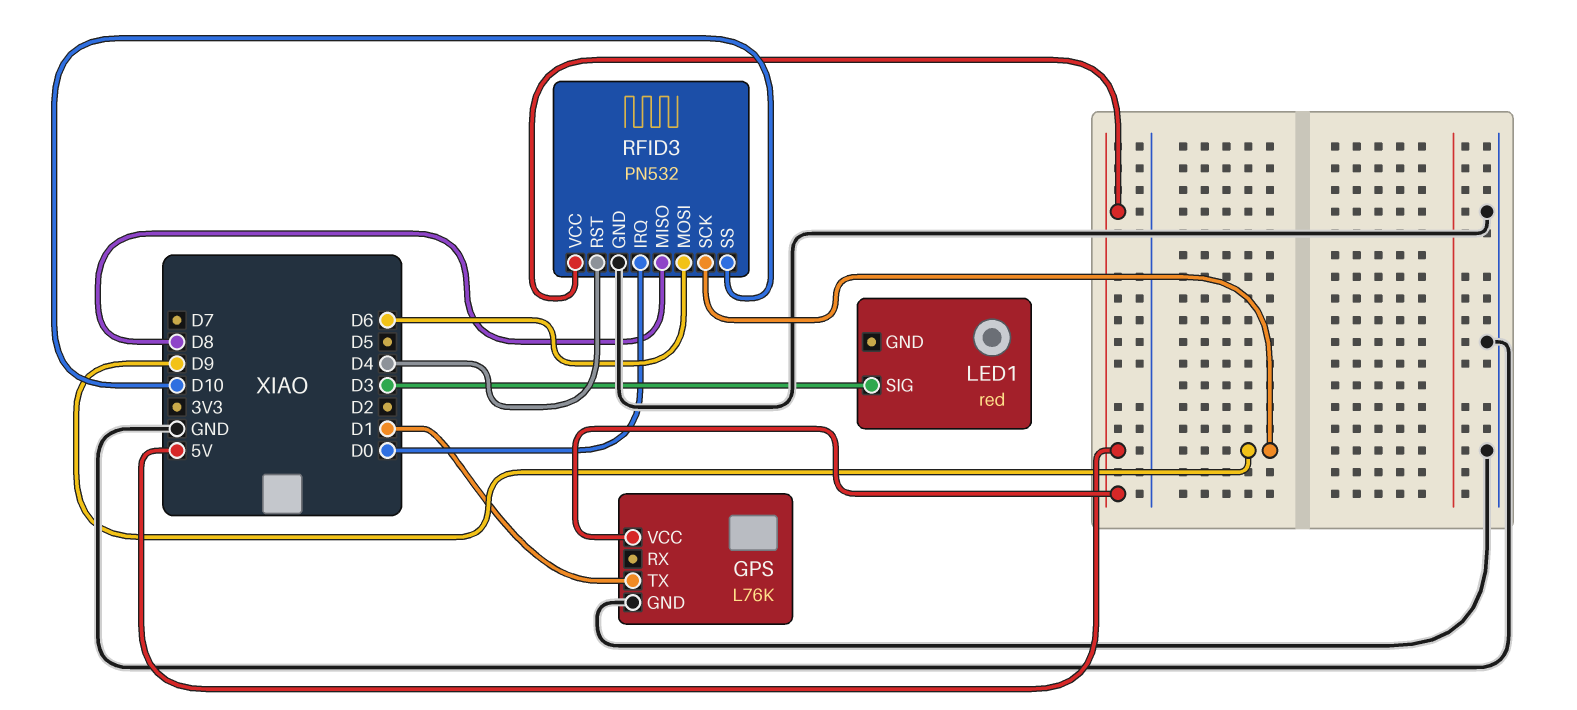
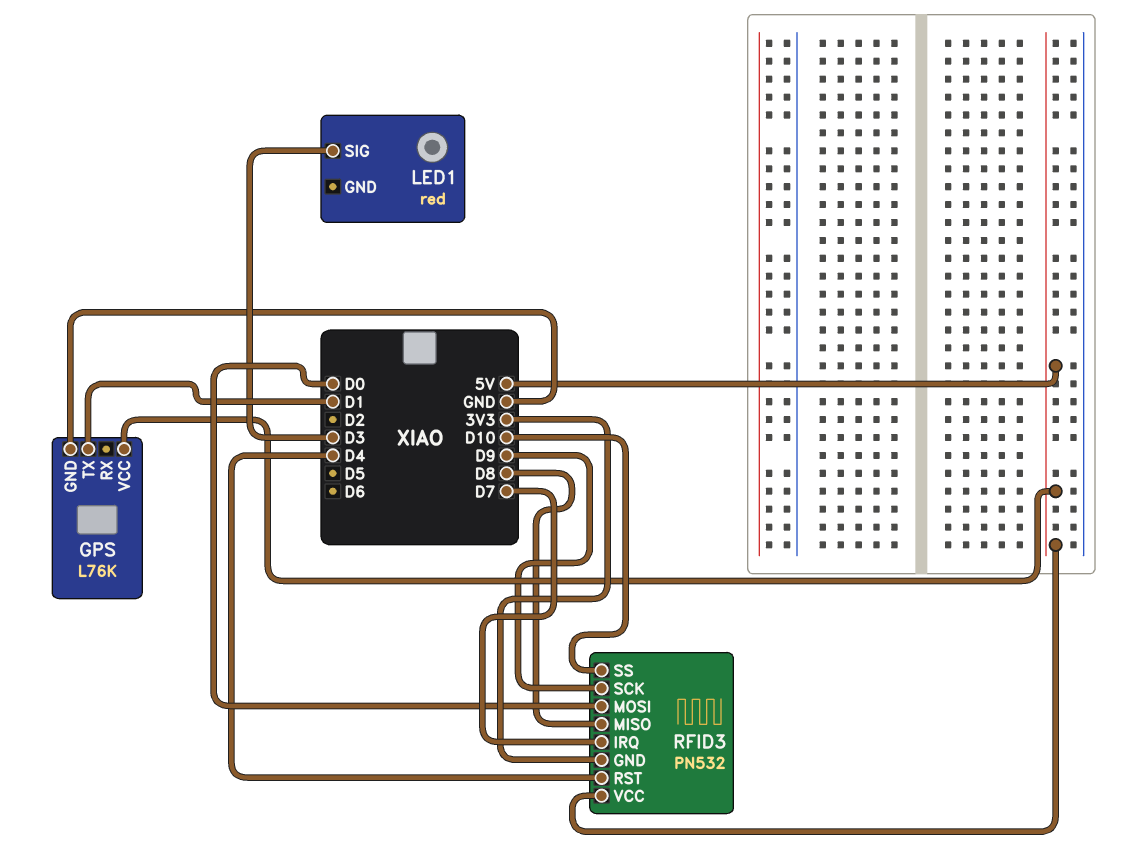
RFID3 pin GND: GND -> 3V3
RFID3 pin IRQ: D0 -> D7
RFID3 pin MOSI: D6 -> D0

